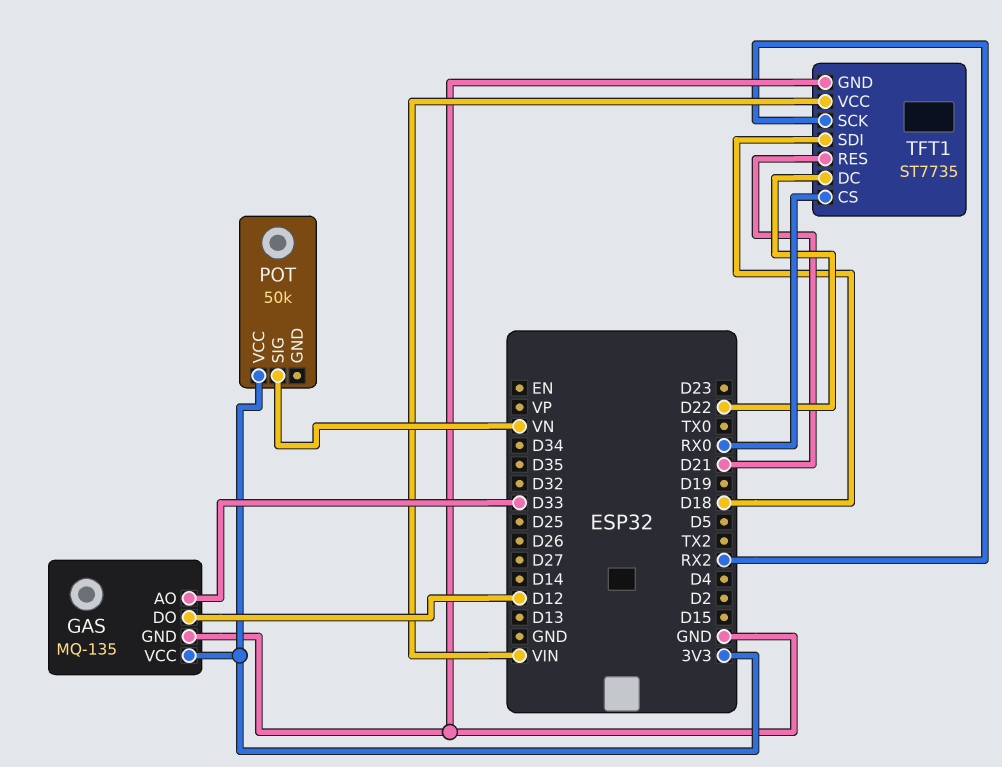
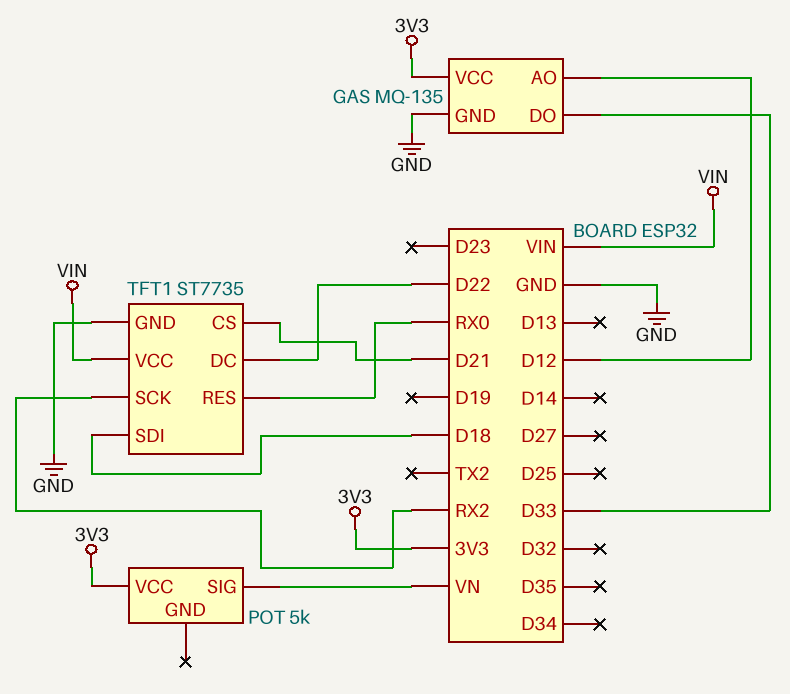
GAS pin AO: D33 -> D12
GAS pin DO: D12 -> D33
POT: 50k -> 5k
TFT1 pin CS: RX0 -> D21
TFT1 pin RES: D21 -> RX0

